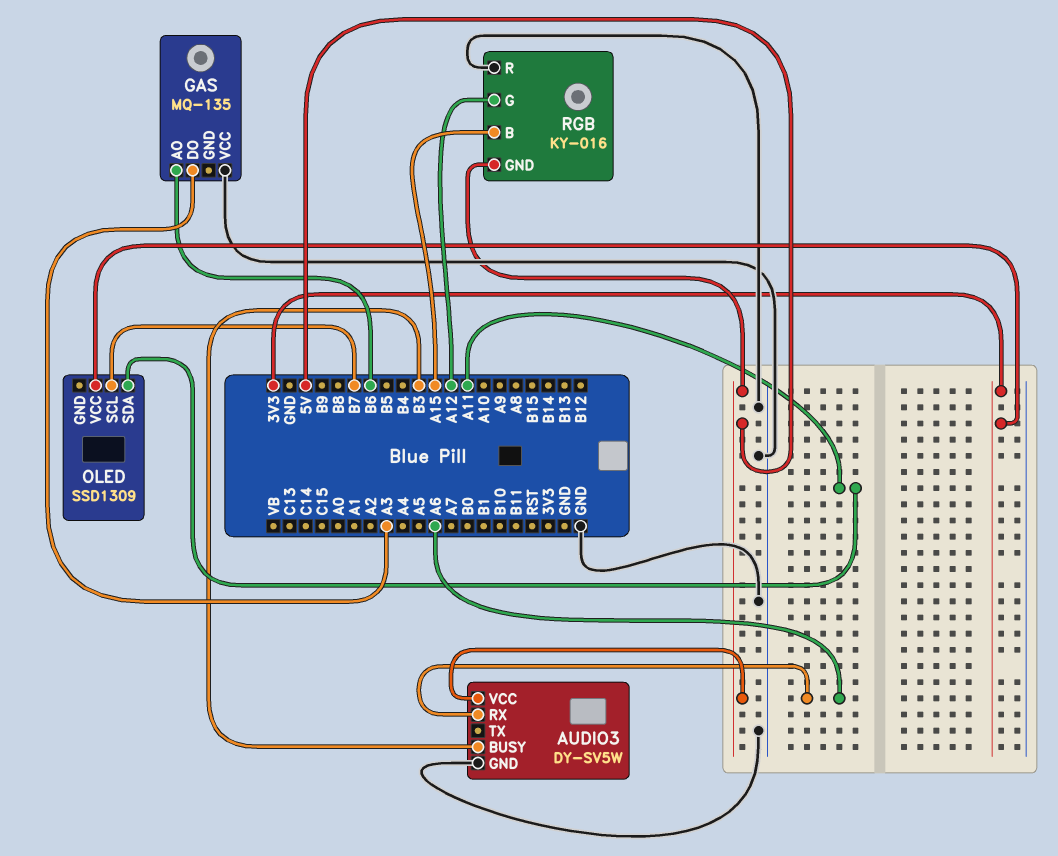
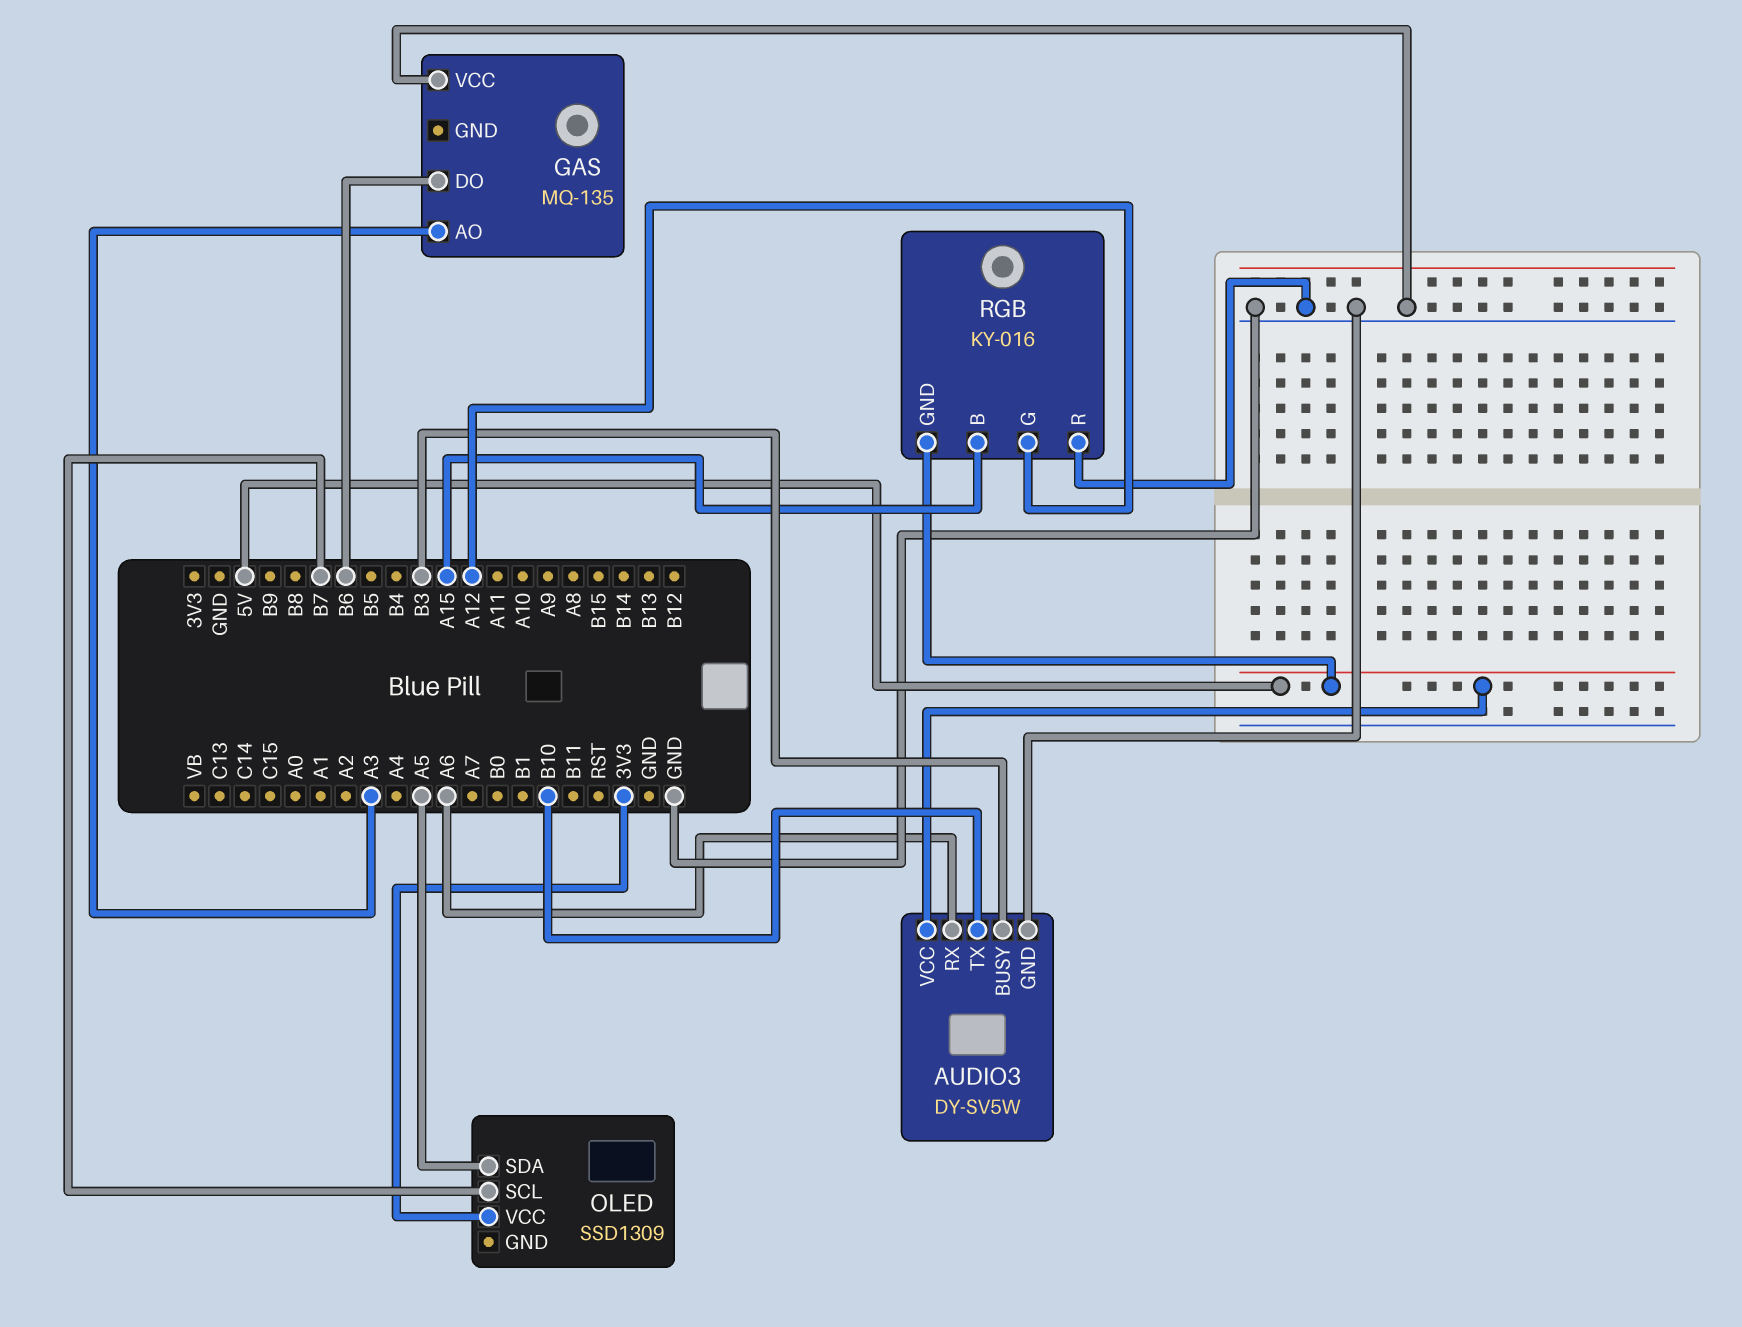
AUDIO3 pin TX: none -> B10
GAS pin AO: B6 -> A3
GAS pin DO: A3 -> B6
OLED pin SDA: A11 -> A5

